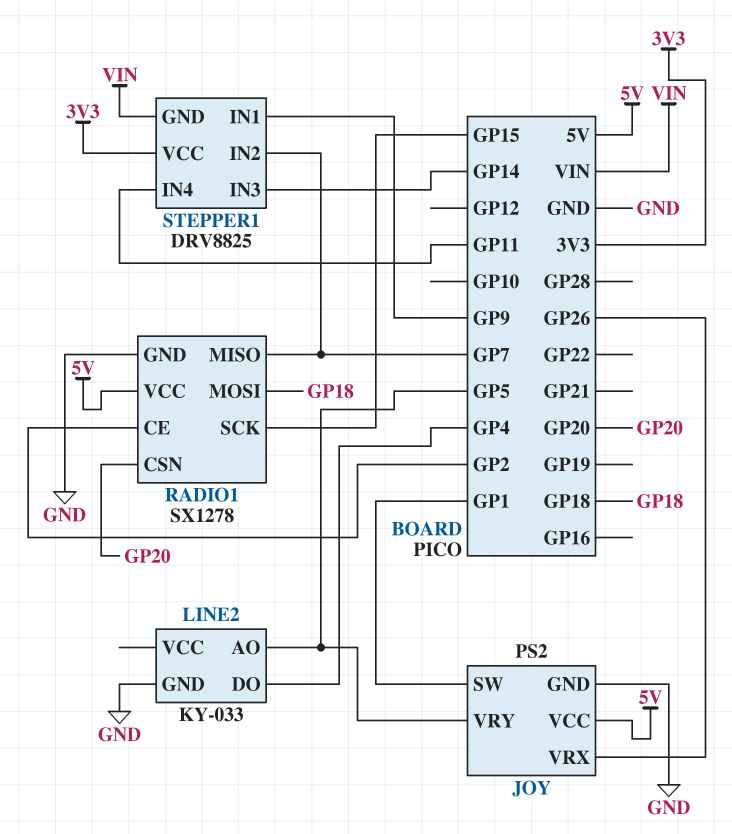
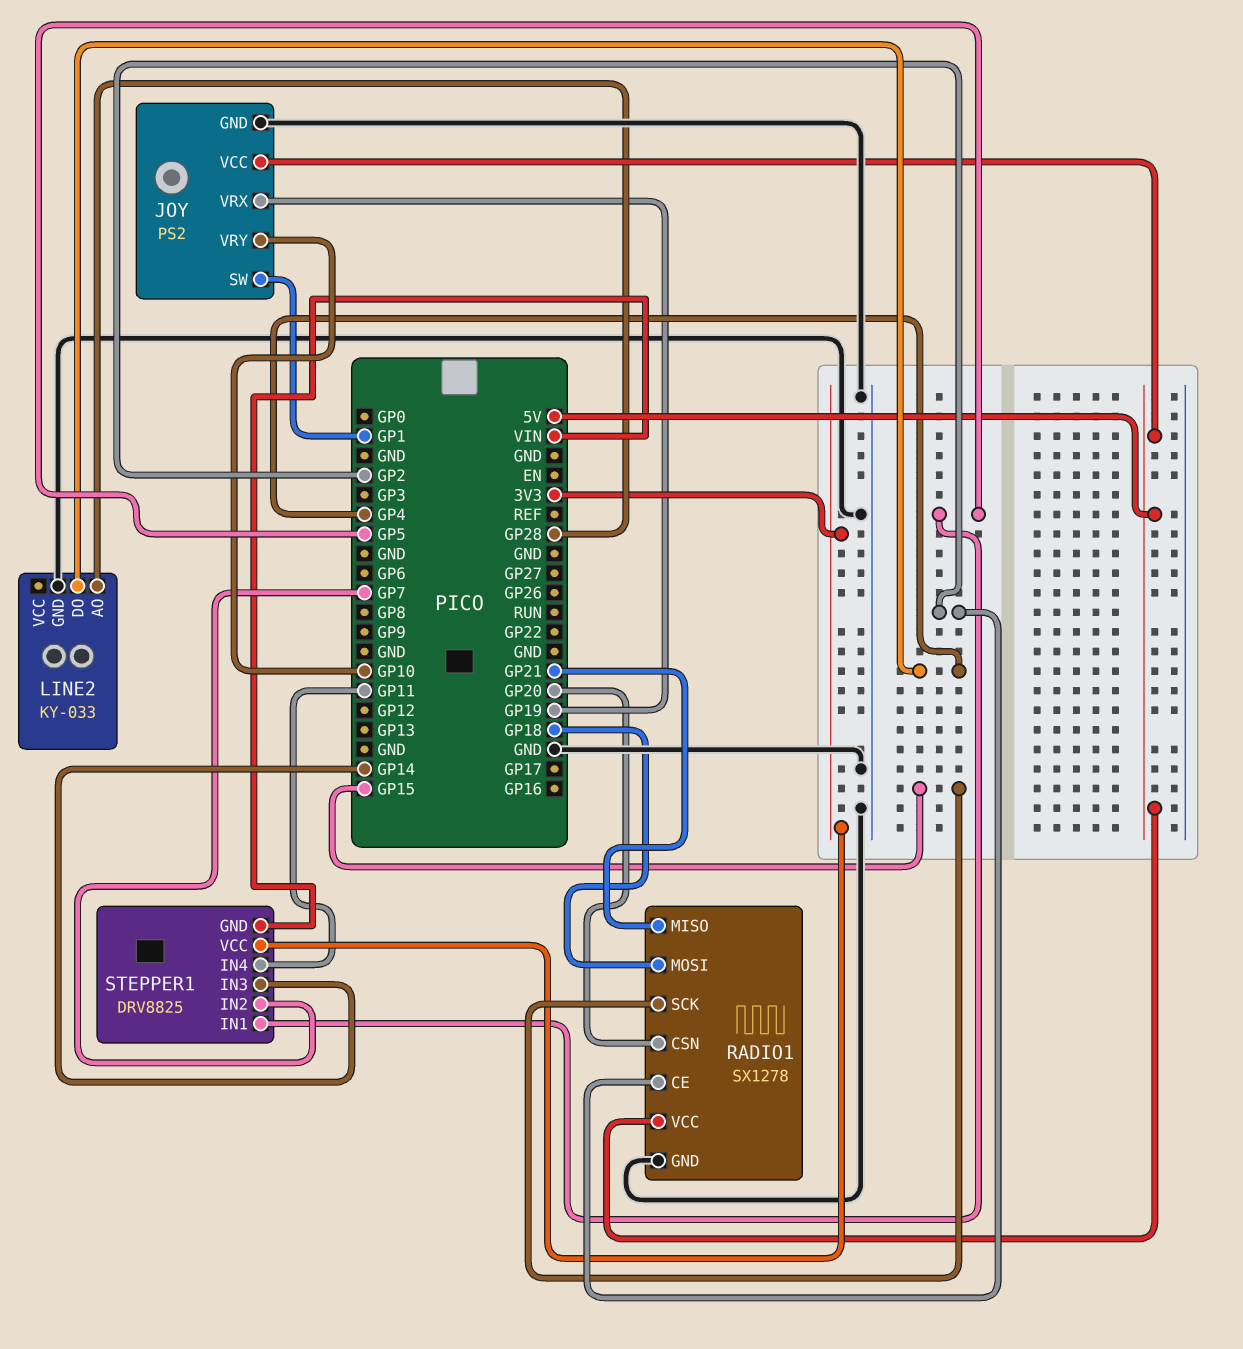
JOY pin VRX: GP26 -> GP19
JOY pin VRY: GP5 -> GP10
LINE2 pin AO: GP5 -> GP28
RADIO1 pin MISO: GP7 -> GP21
STEPPER1 pin IN1: GP9 -> GP5

